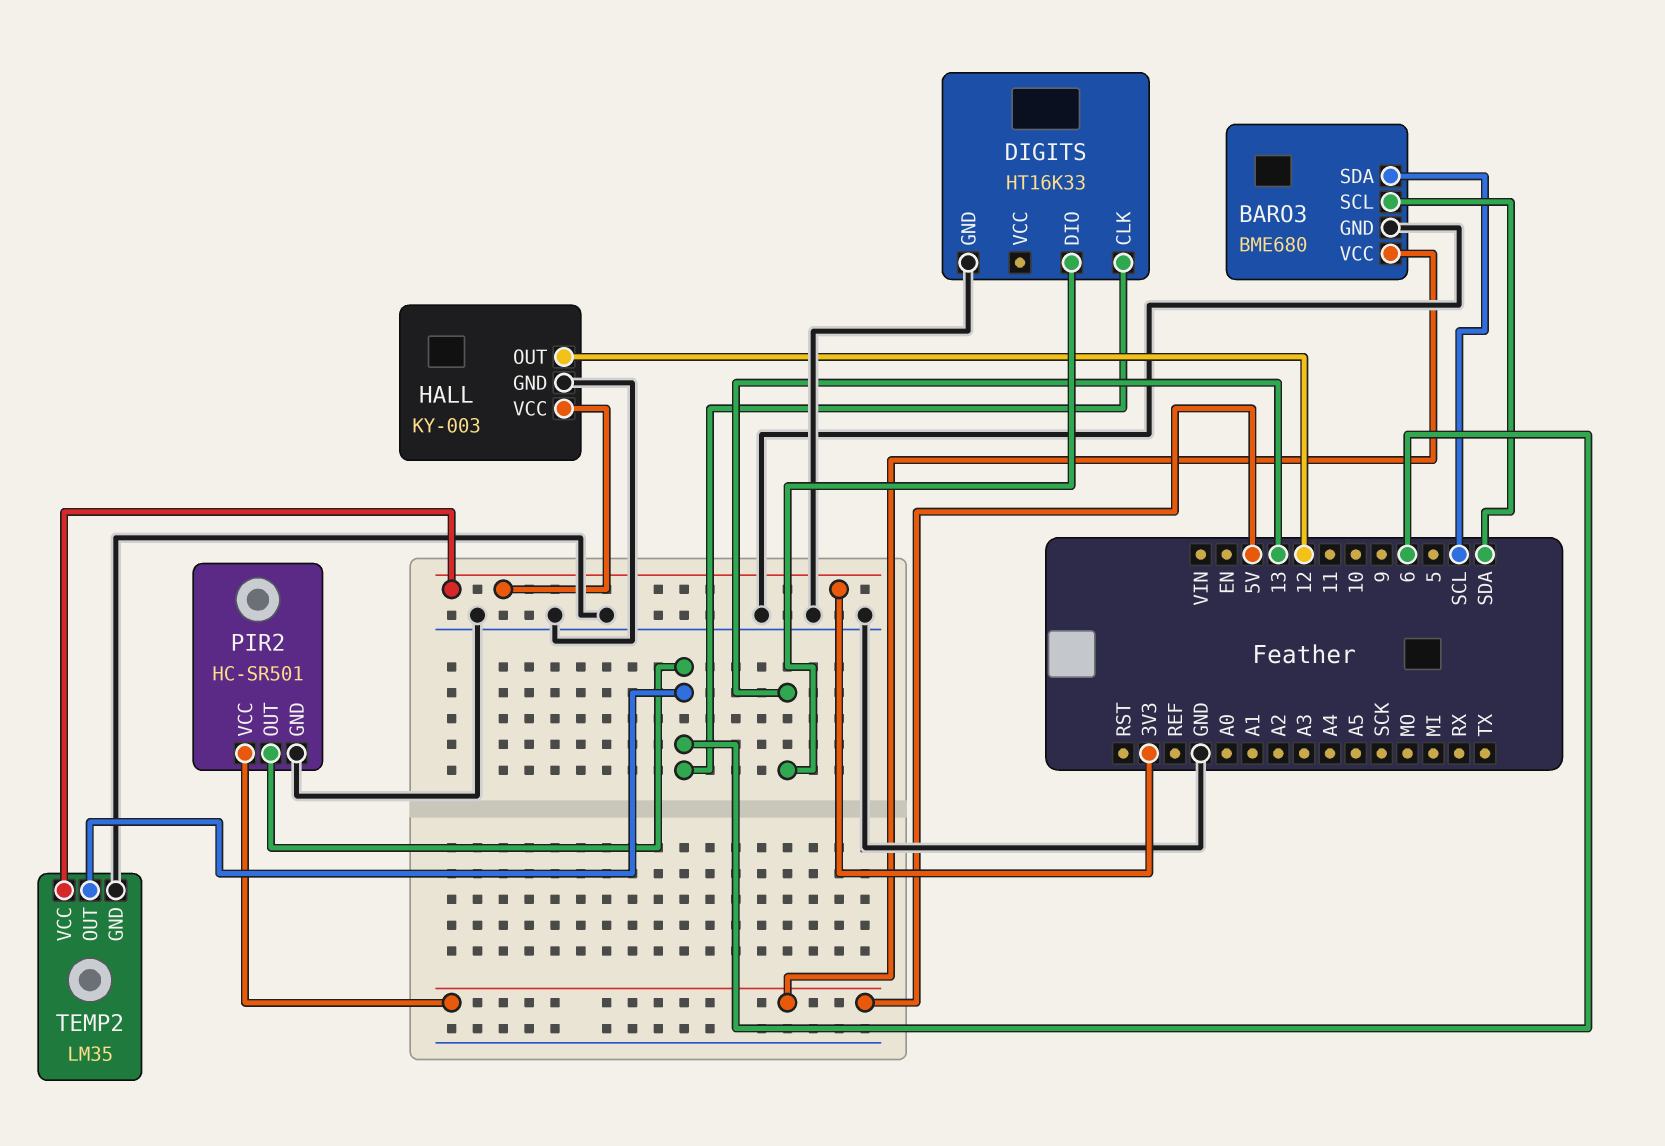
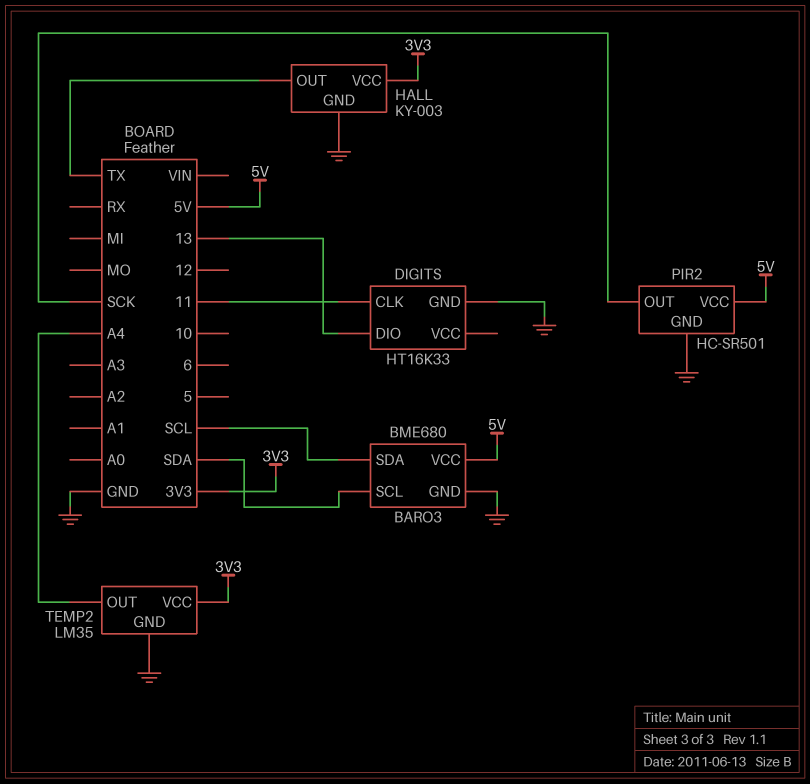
DIGITS pin CLK: 6 -> 11
HALL pin OUT: 12 -> TX
PIR2 pin OUT: 6 -> SCK
TEMP2 pin OUT: 6 -> A4

